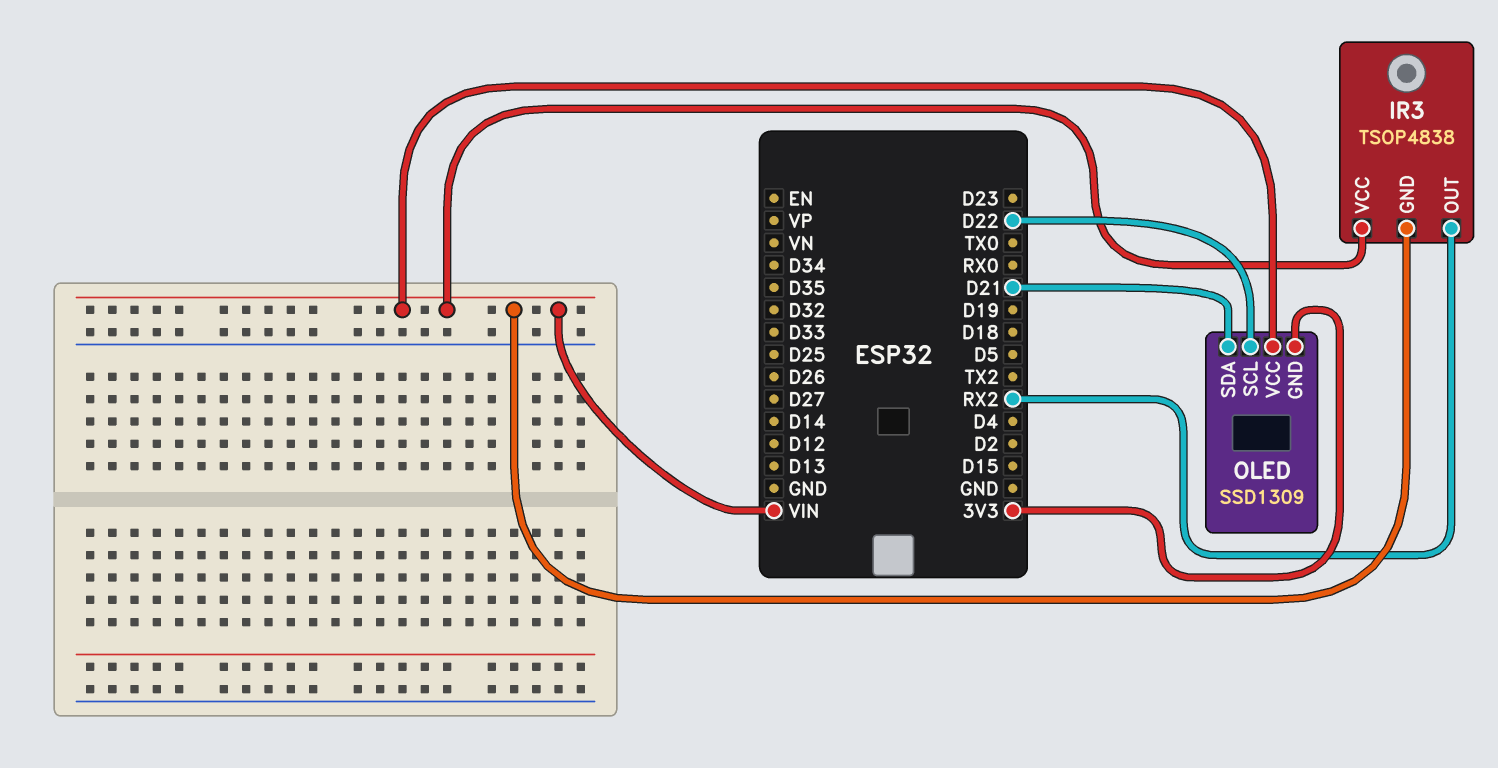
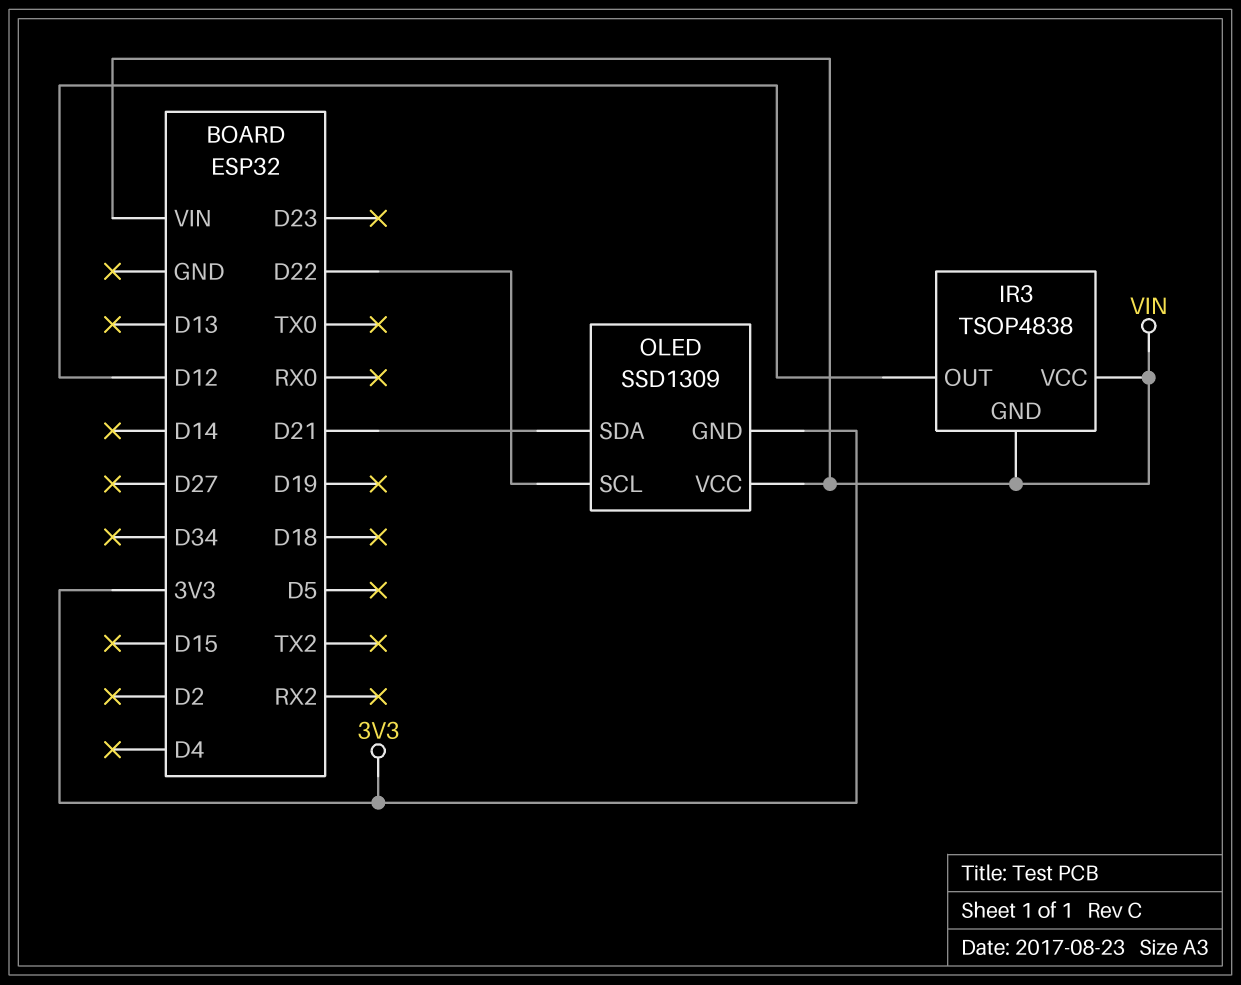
IR3 pin OUT: RX2 -> D12

